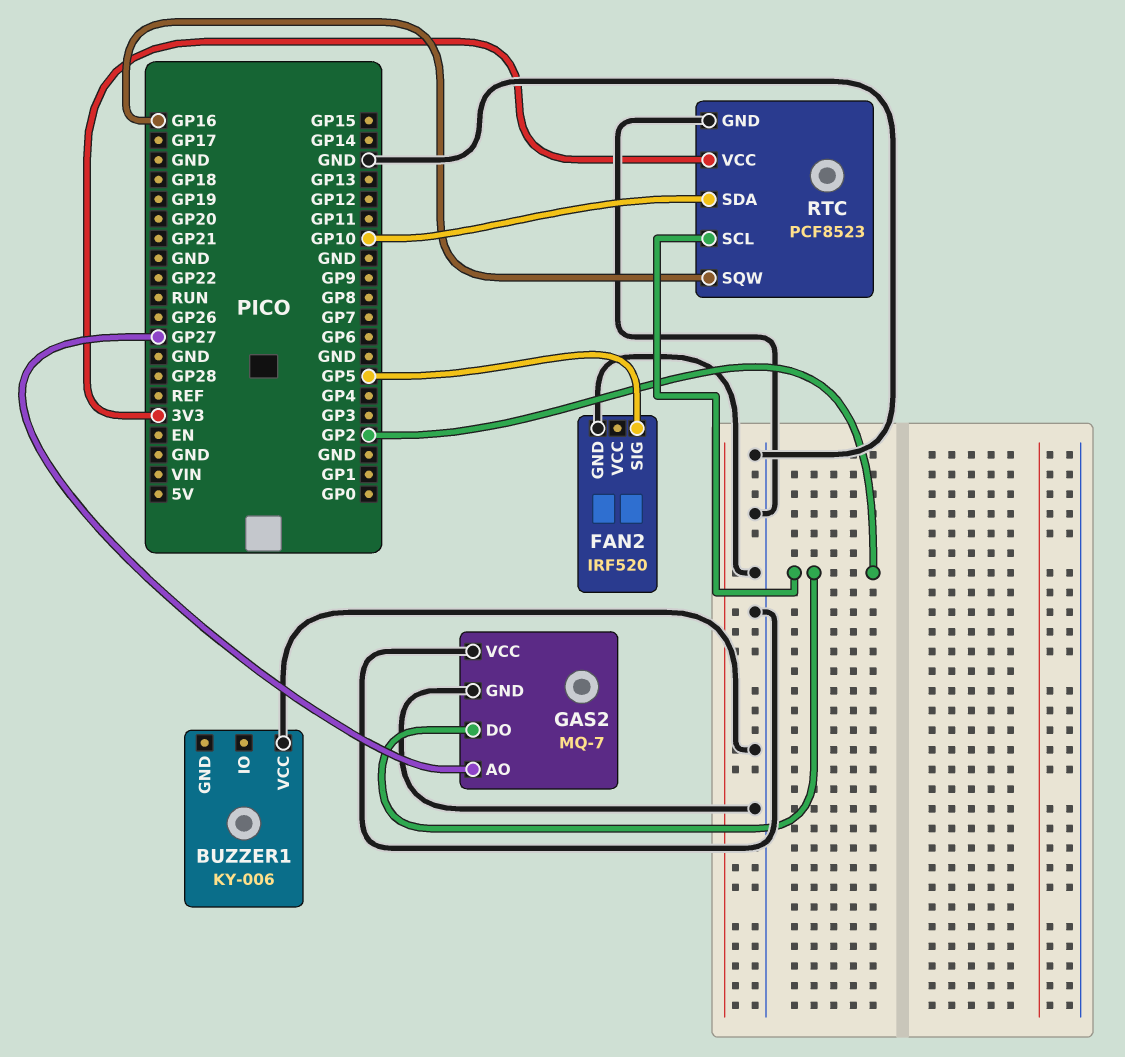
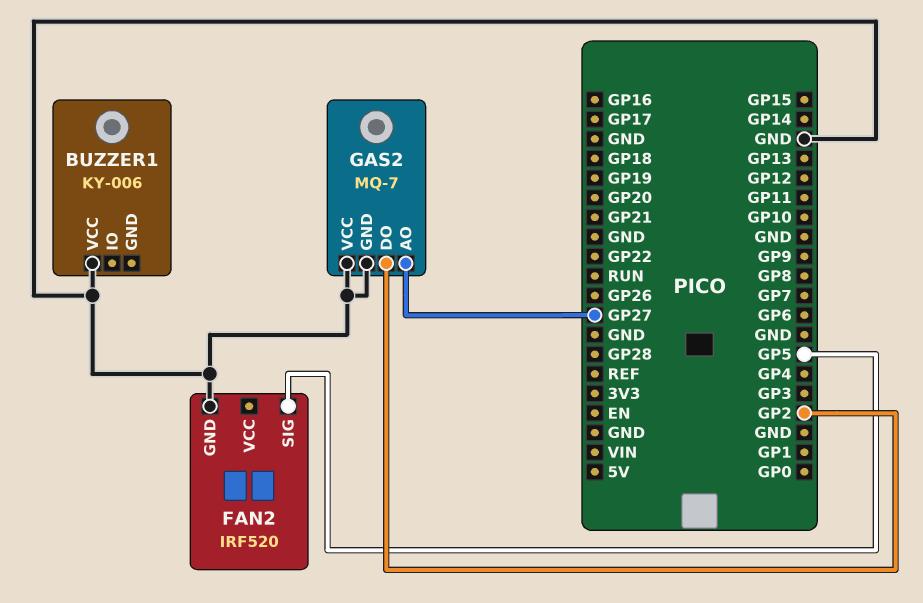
RTC: PCF8523 -> none
RTC pin GND: GND -> none
RTC pin SCL: GP2 -> none
RTC pin SDA: GP10 -> none
RTC pin SQW: GP16 -> none
RTC pin VCC: 3V3 -> none

